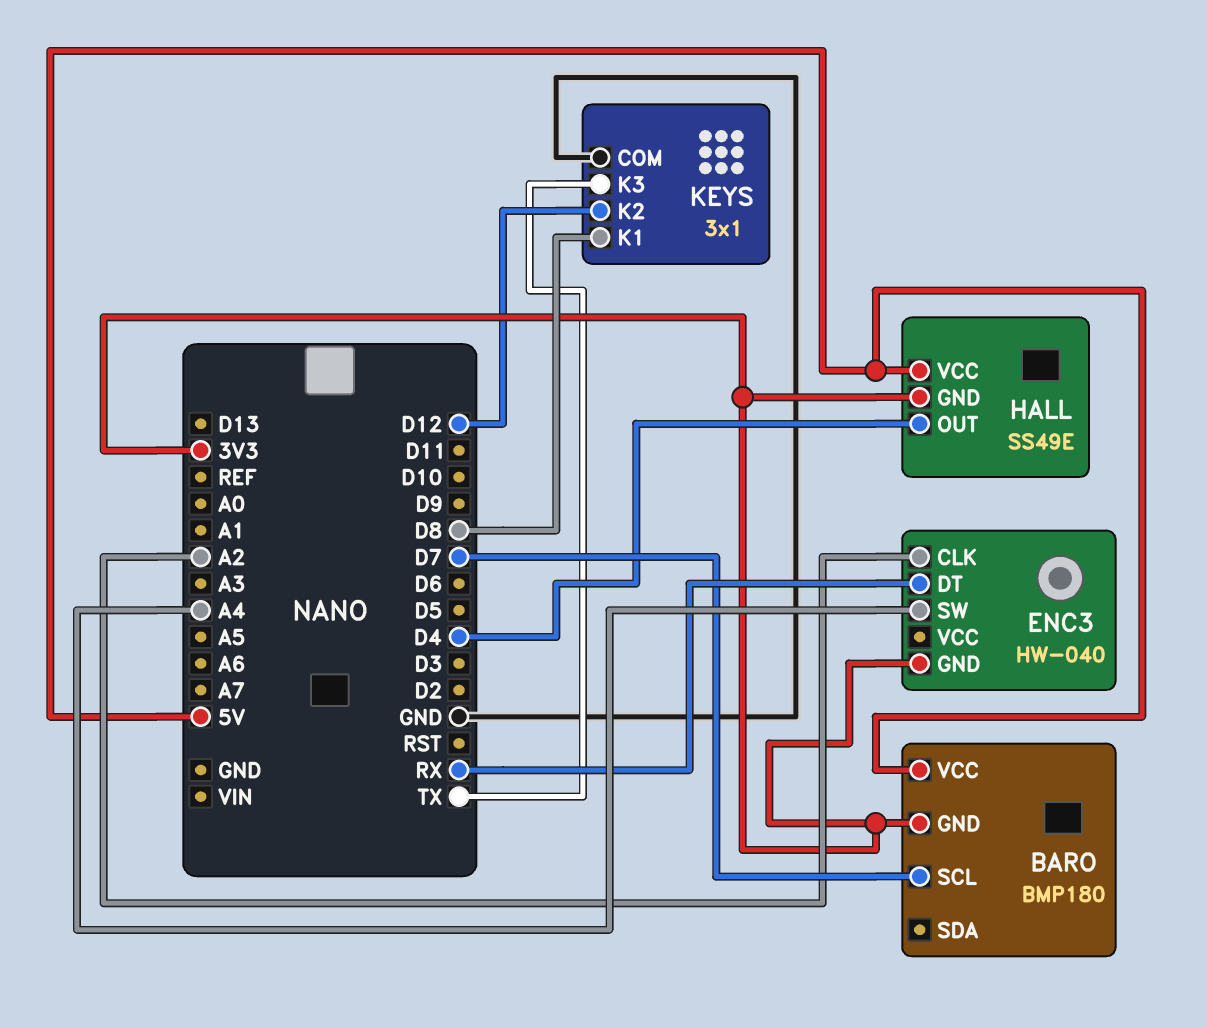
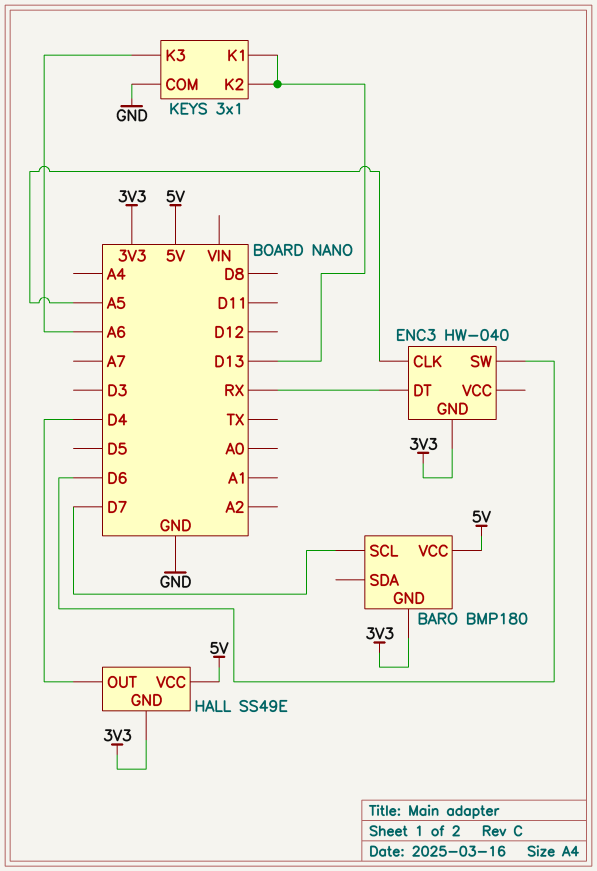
ENC3 pin CLK: A2 -> A5
ENC3 pin SW: A4 -> D6
KEYS pin K1: D8 -> D13
KEYS pin K2: D12 -> D13
KEYS pin K3: TX -> A6

